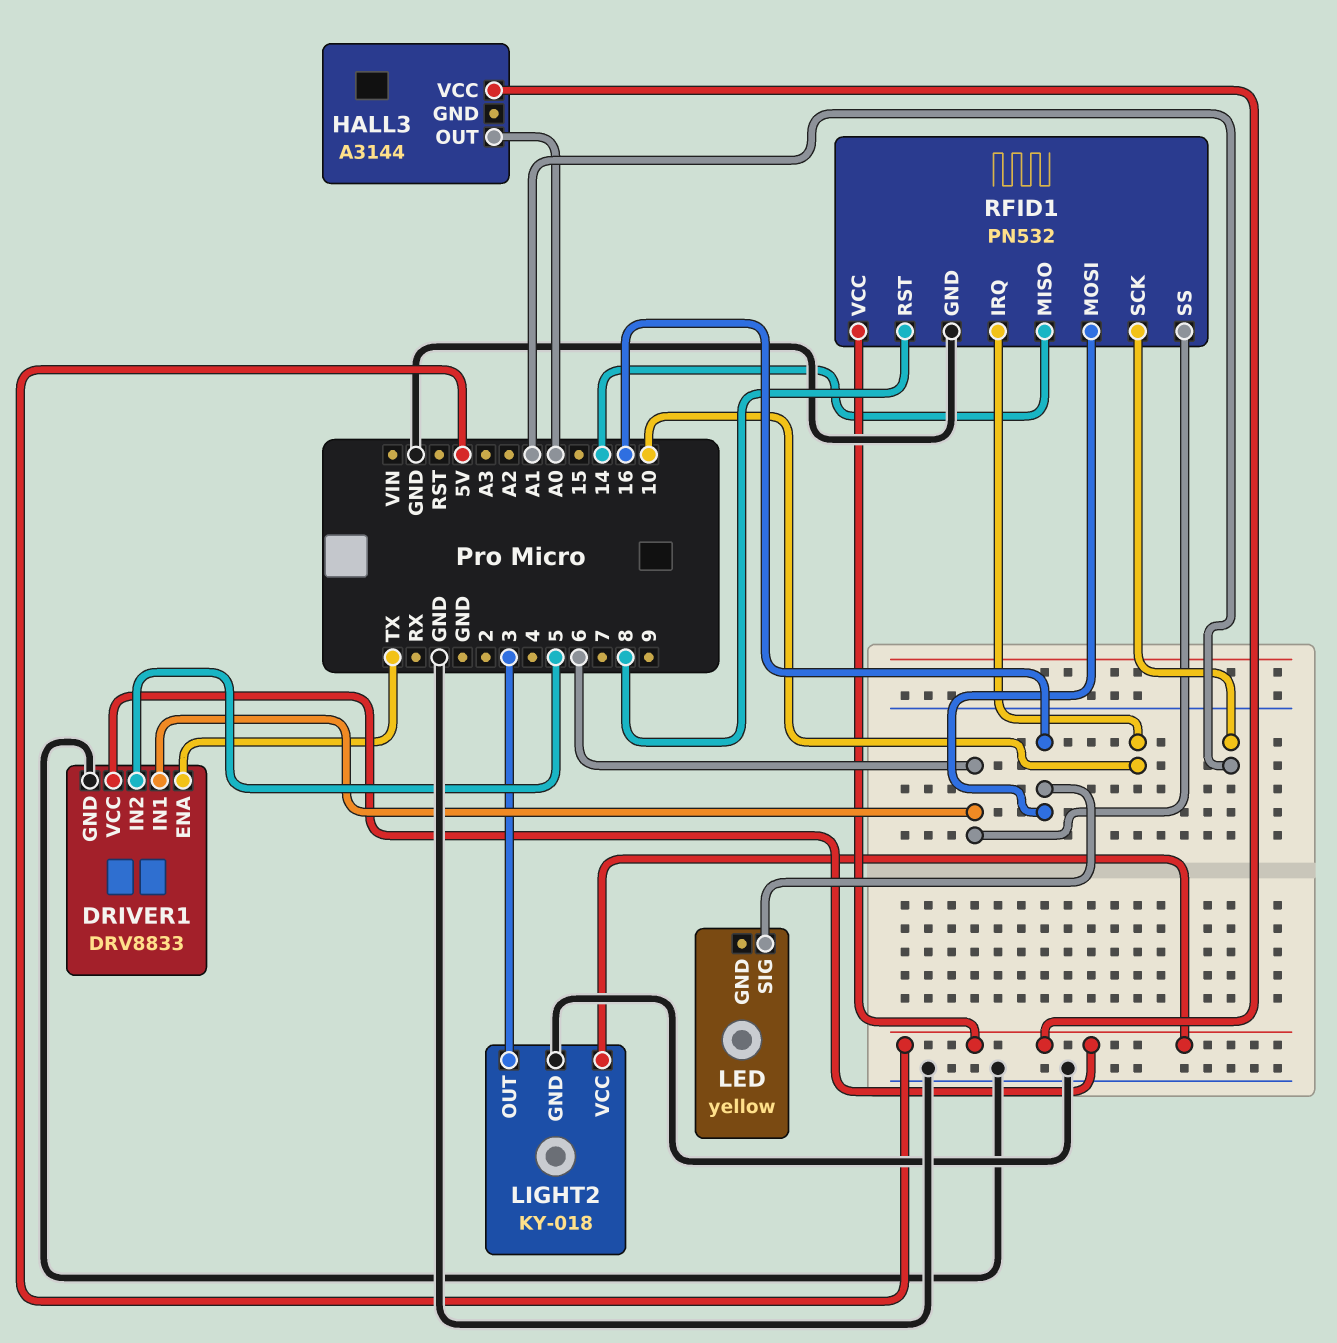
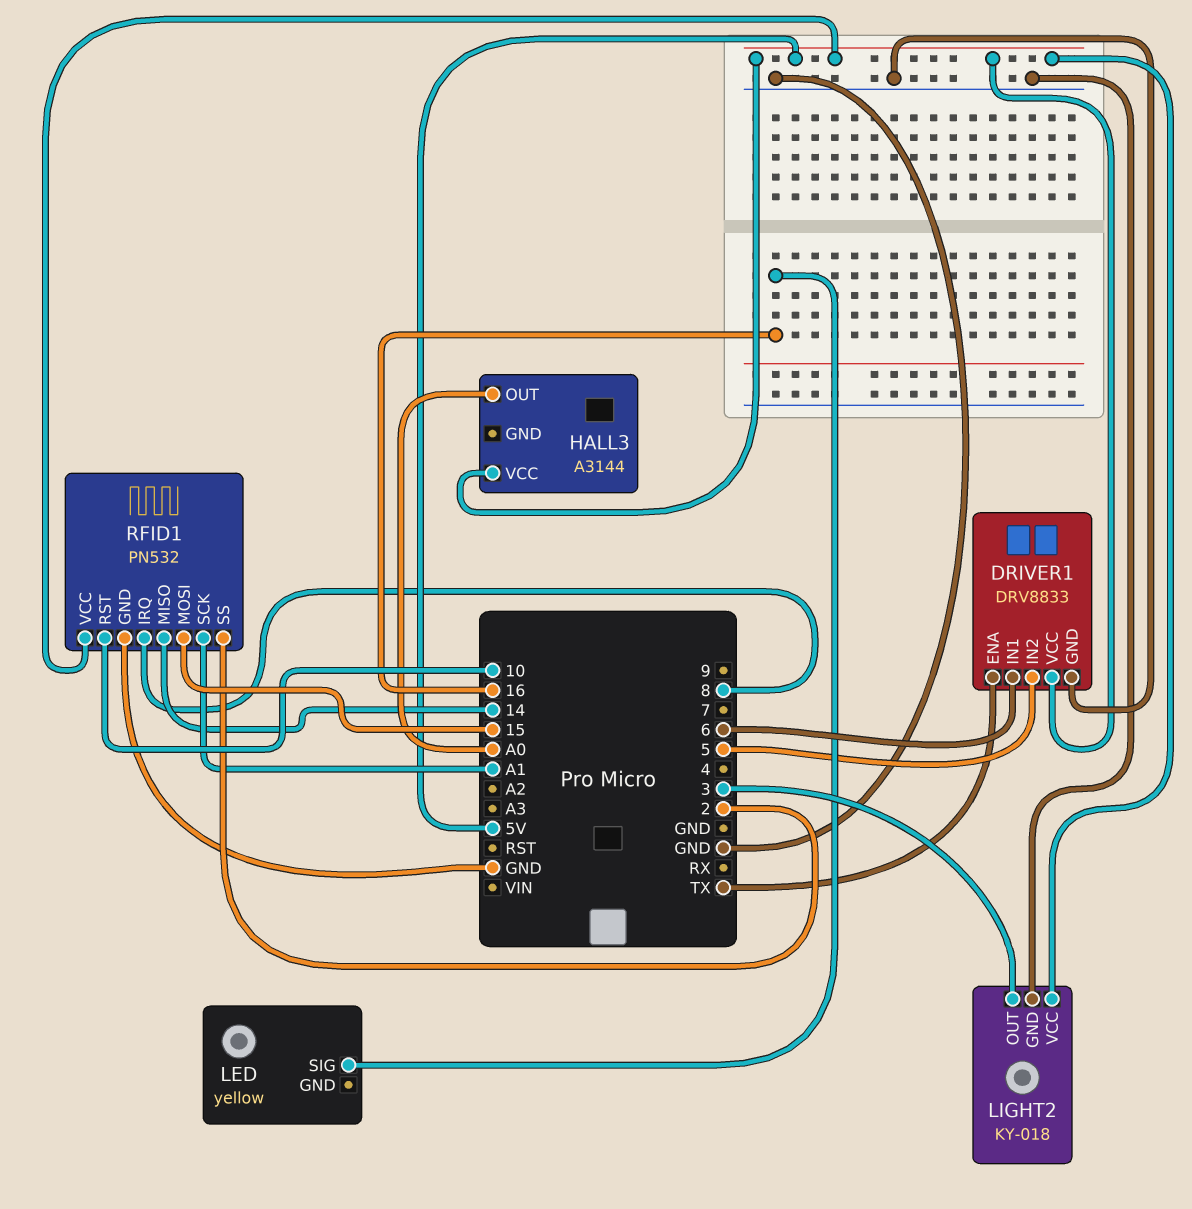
RFID1 pin IRQ: 10 -> 8
RFID1 pin MOSI: 16 -> 15
RFID1 pin RST: 8 -> 10
RFID1 pin SS: 6 -> 2

